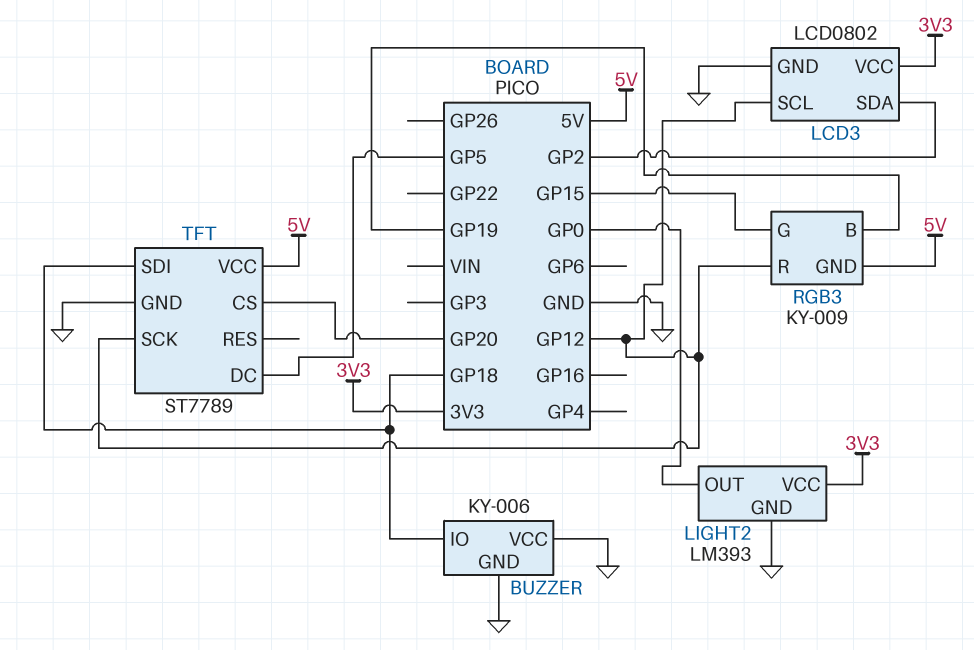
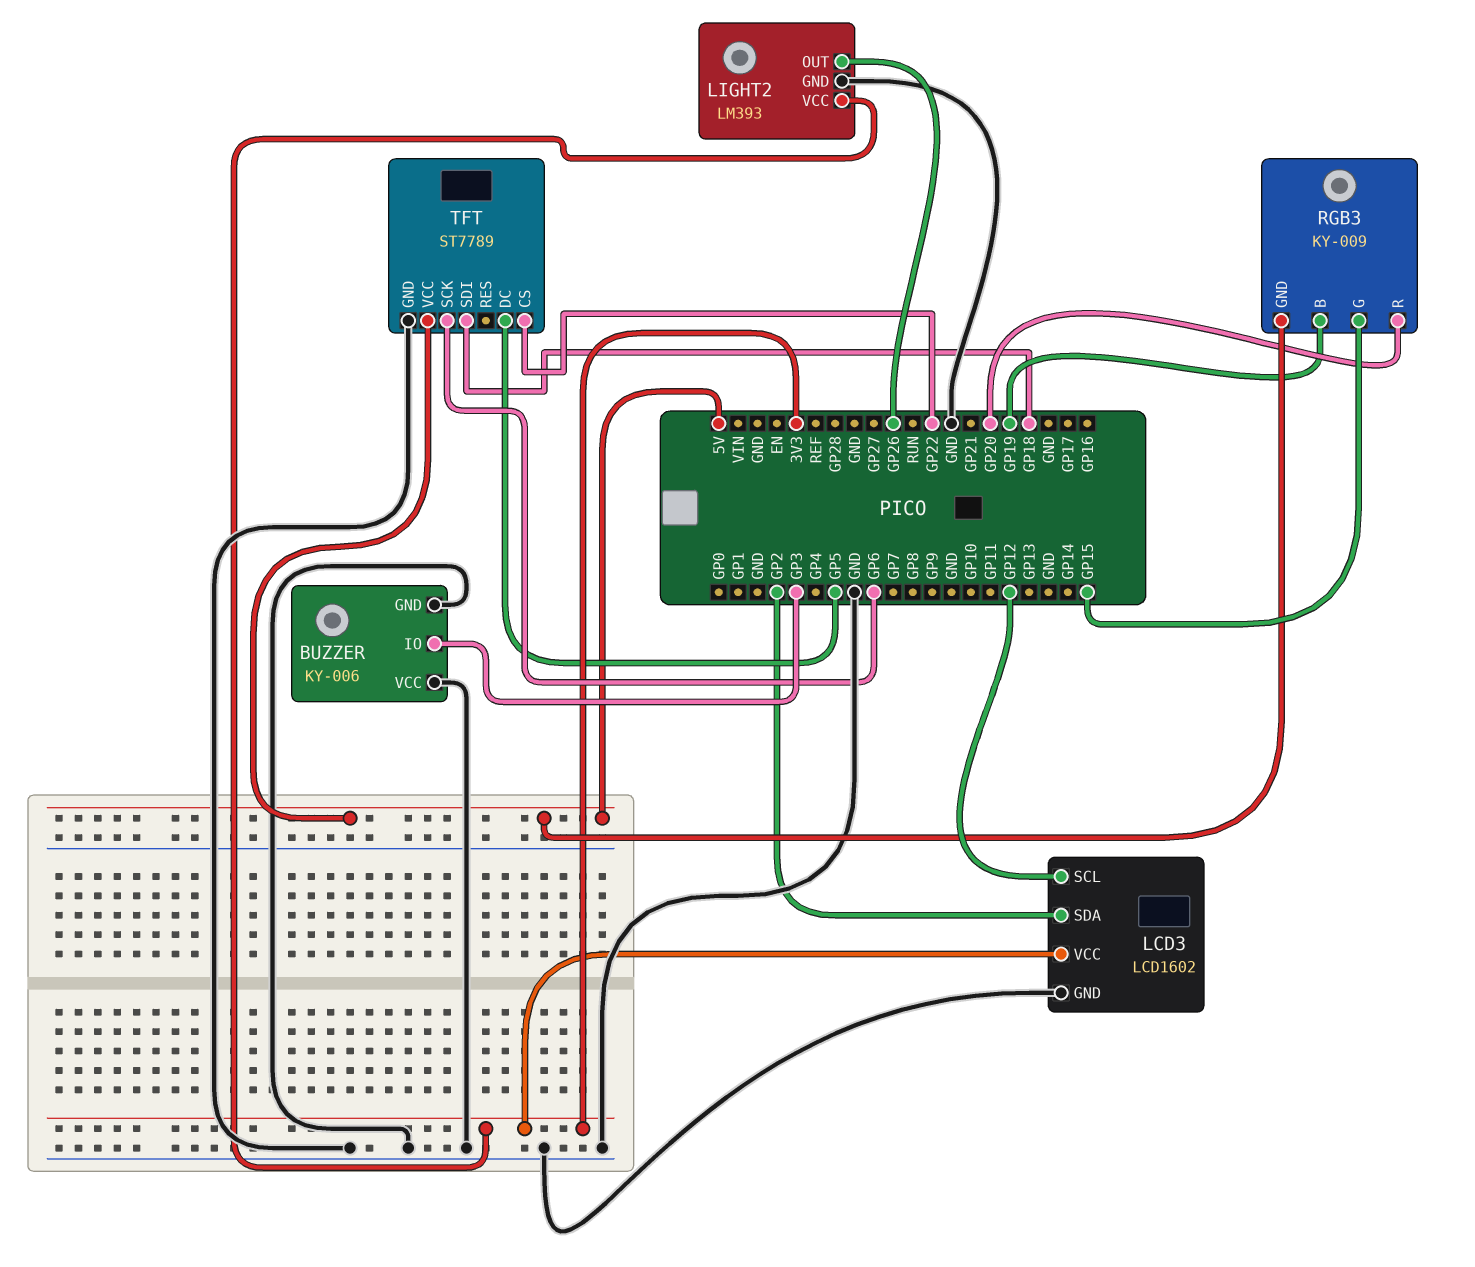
BUZZER pin IO: GP18 -> GP3
LCD3: LCD0802 -> LCD1602
LIGHT2 pin OUT: GP0 -> GP26
RGB3 pin R: GP12 -> GP20
TFT pin CS: GP20 -> GP22
TFT pin SCK: GP12 -> GP6

